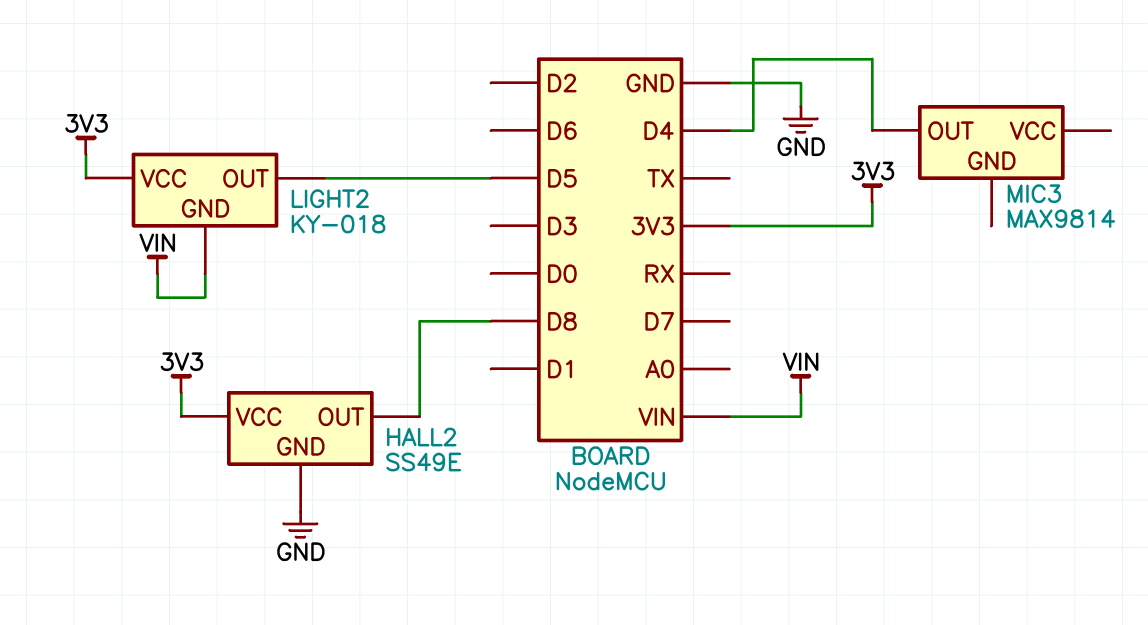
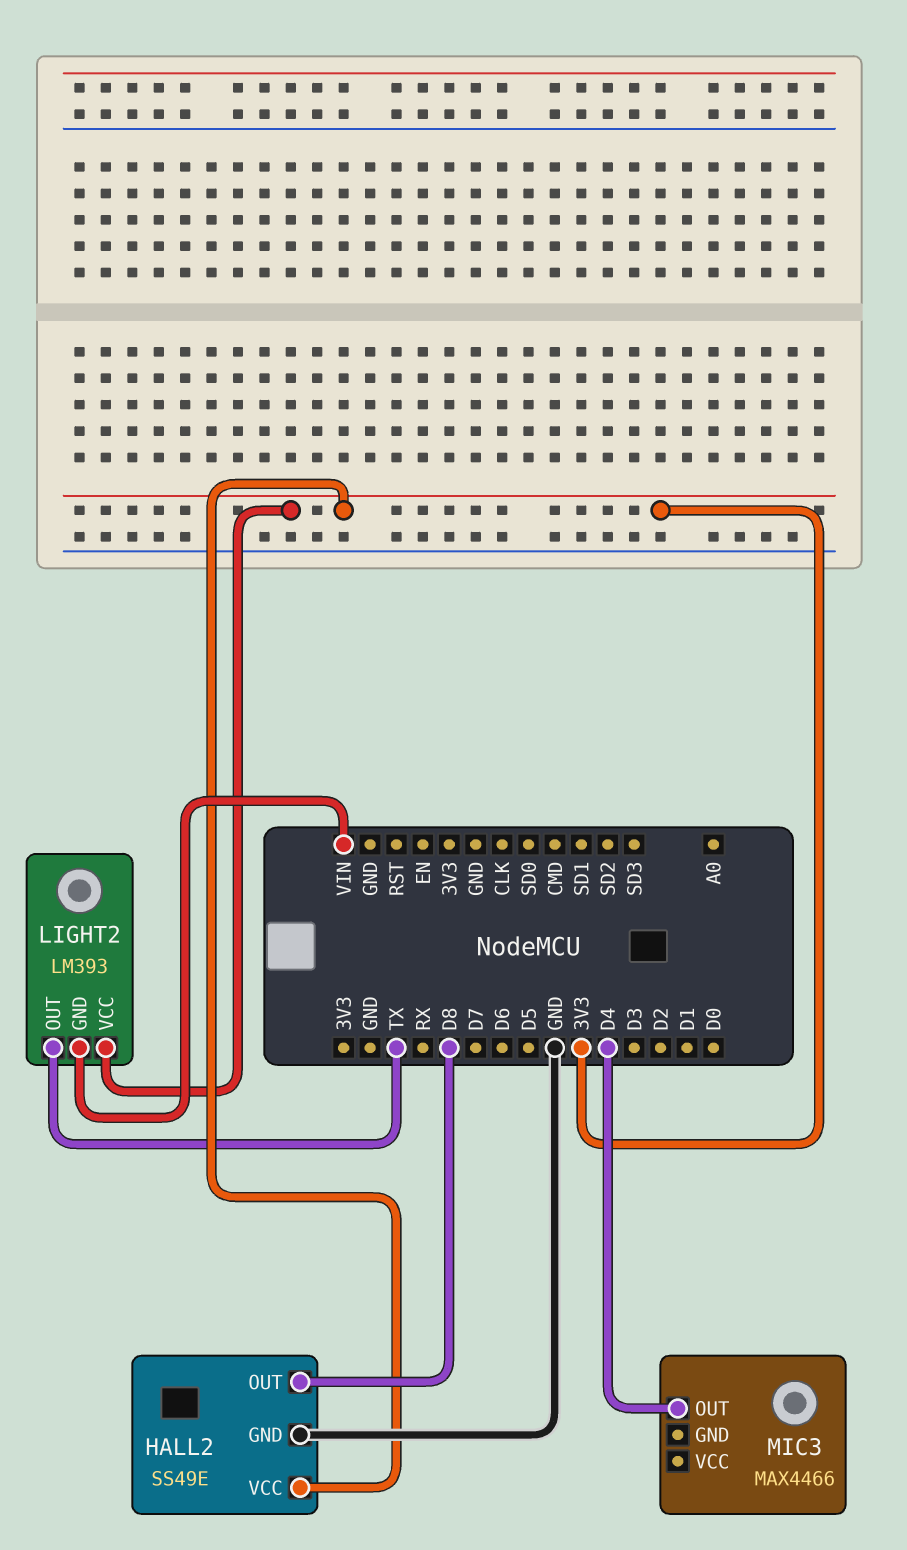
LIGHT2: KY-018 -> LM393
LIGHT2 pin OUT: D5 -> TX
MIC3: MAX9814 -> MAX4466

